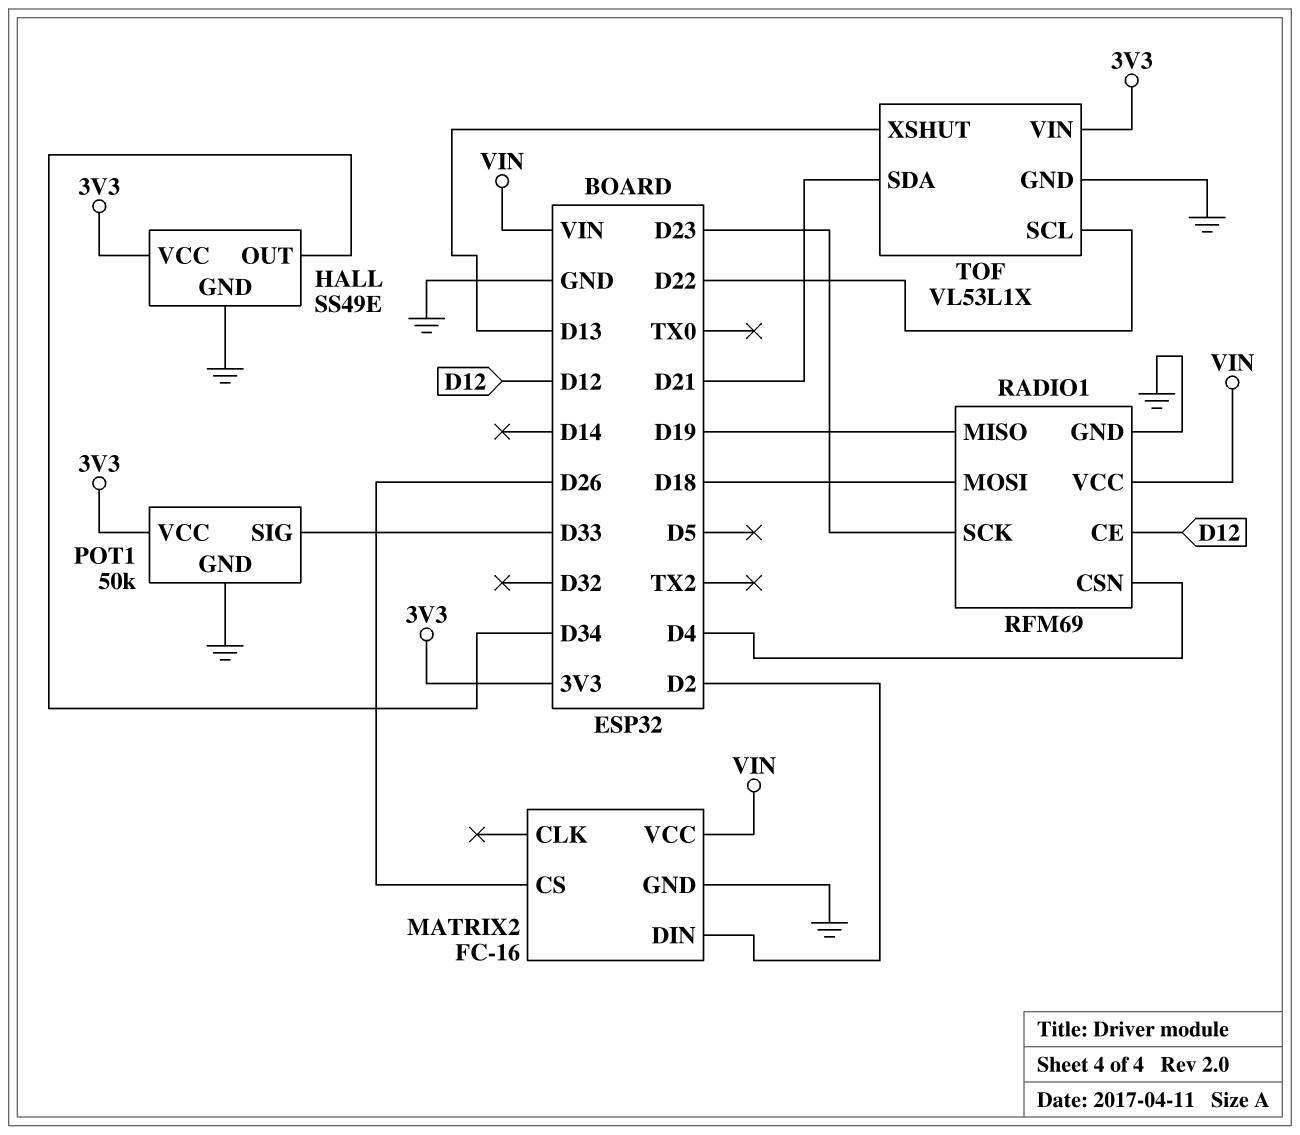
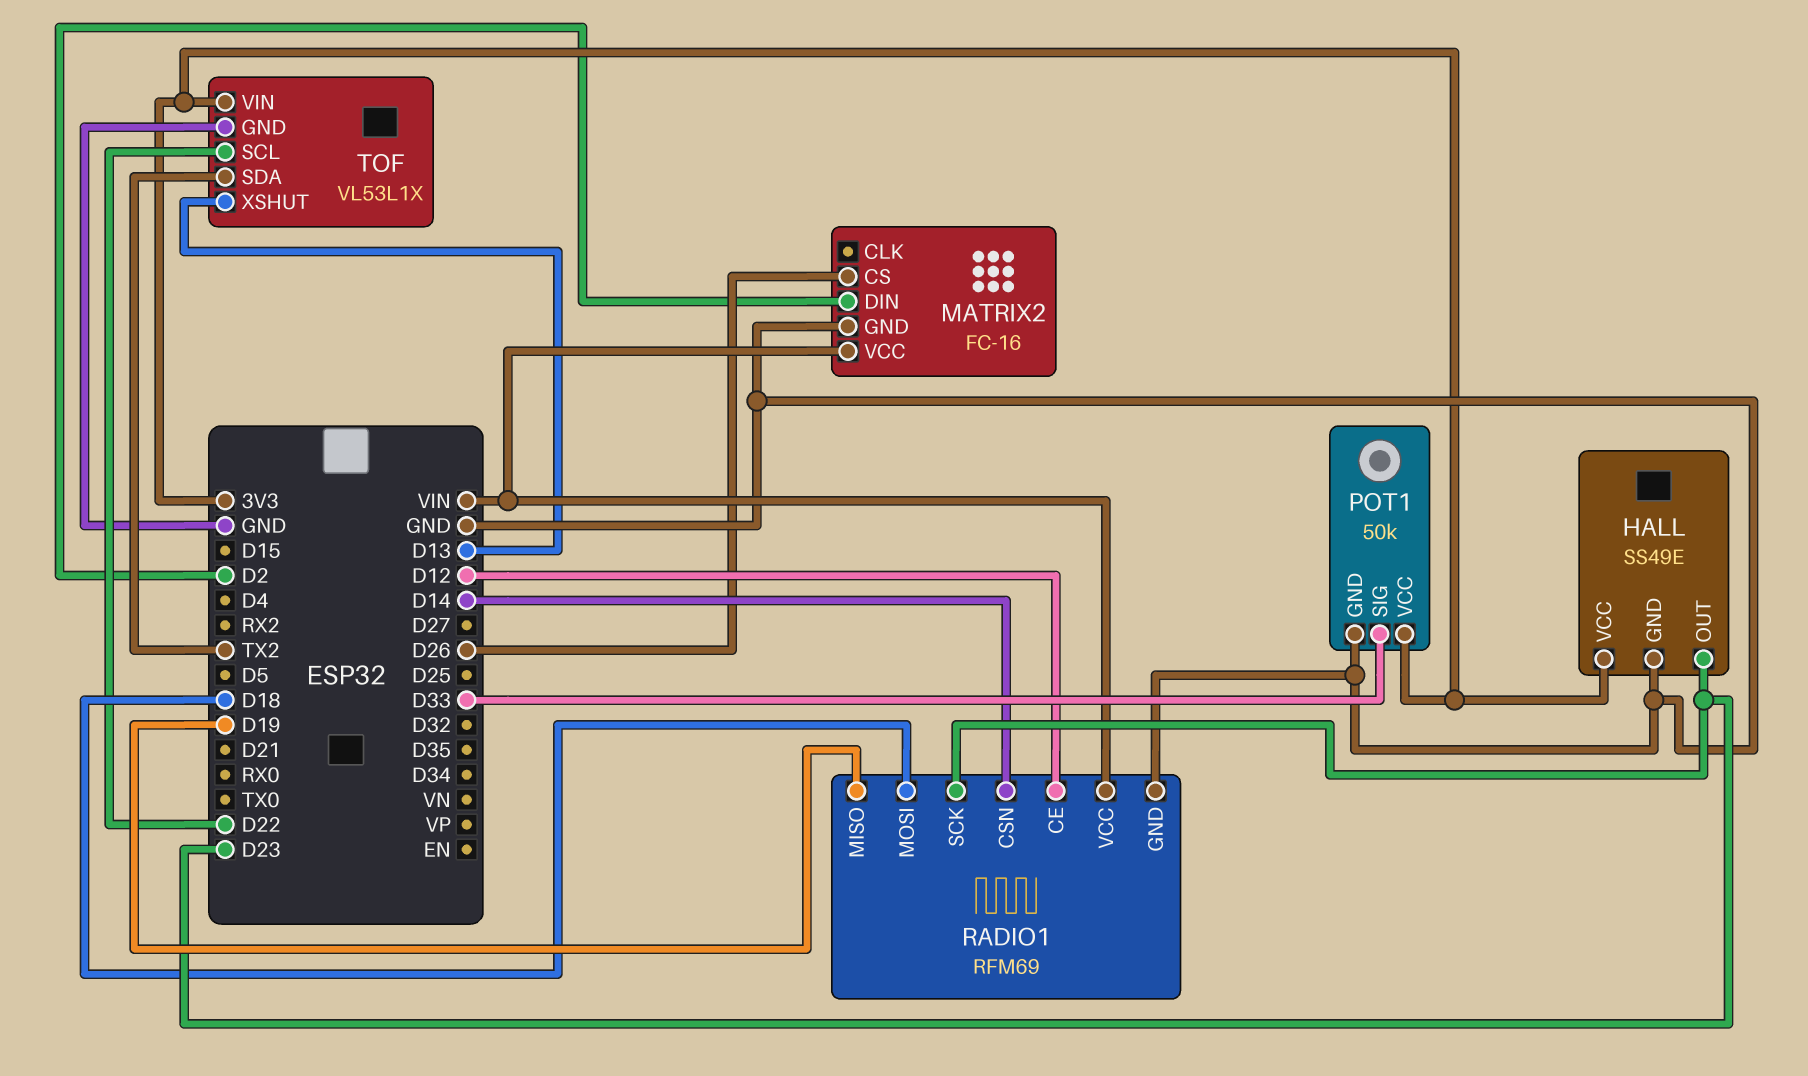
HALL pin OUT: D34 -> D23
RADIO1 pin CSN: D4 -> D14
TOF pin SDA: D21 -> TX2

